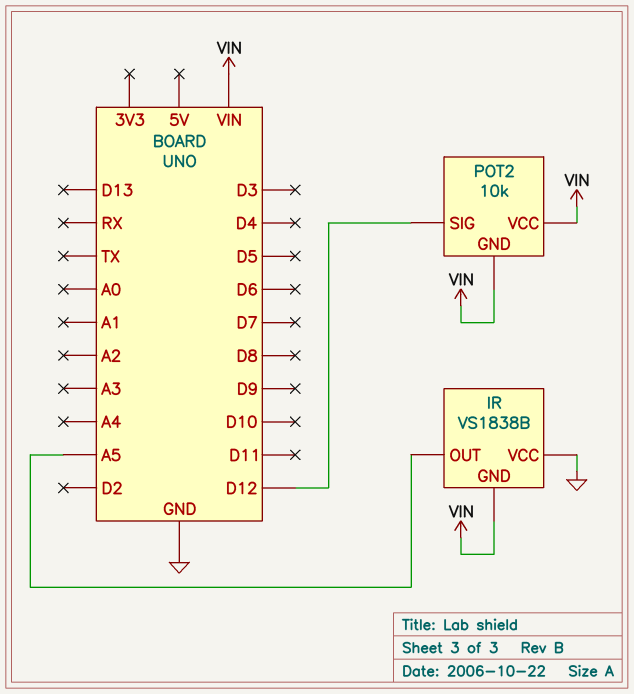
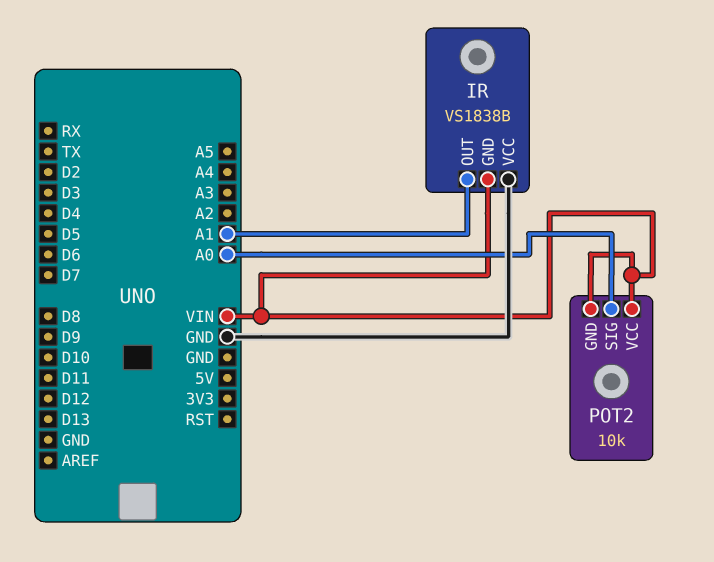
IR pin OUT: A5 -> A1
POT2 pin SIG: D12 -> A0

